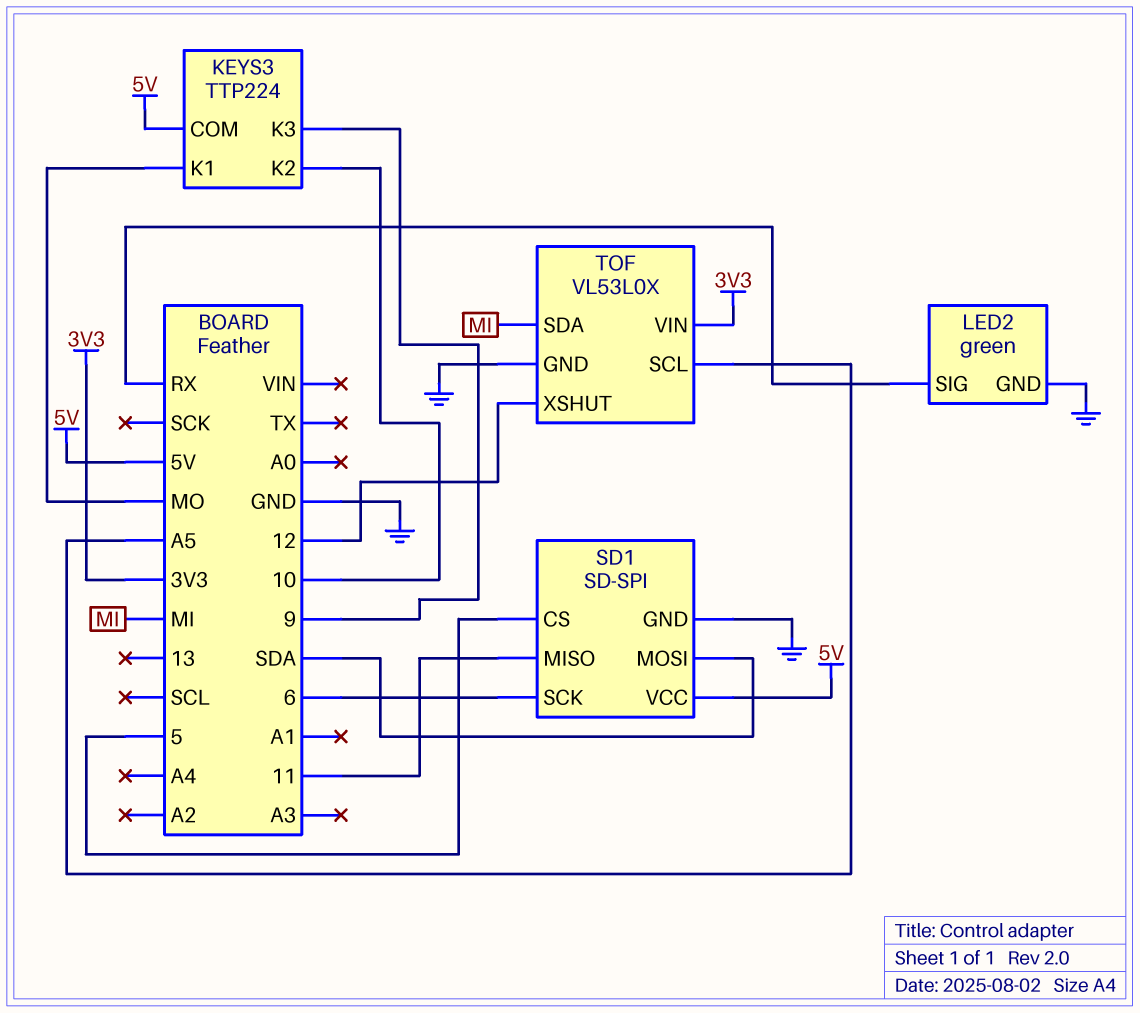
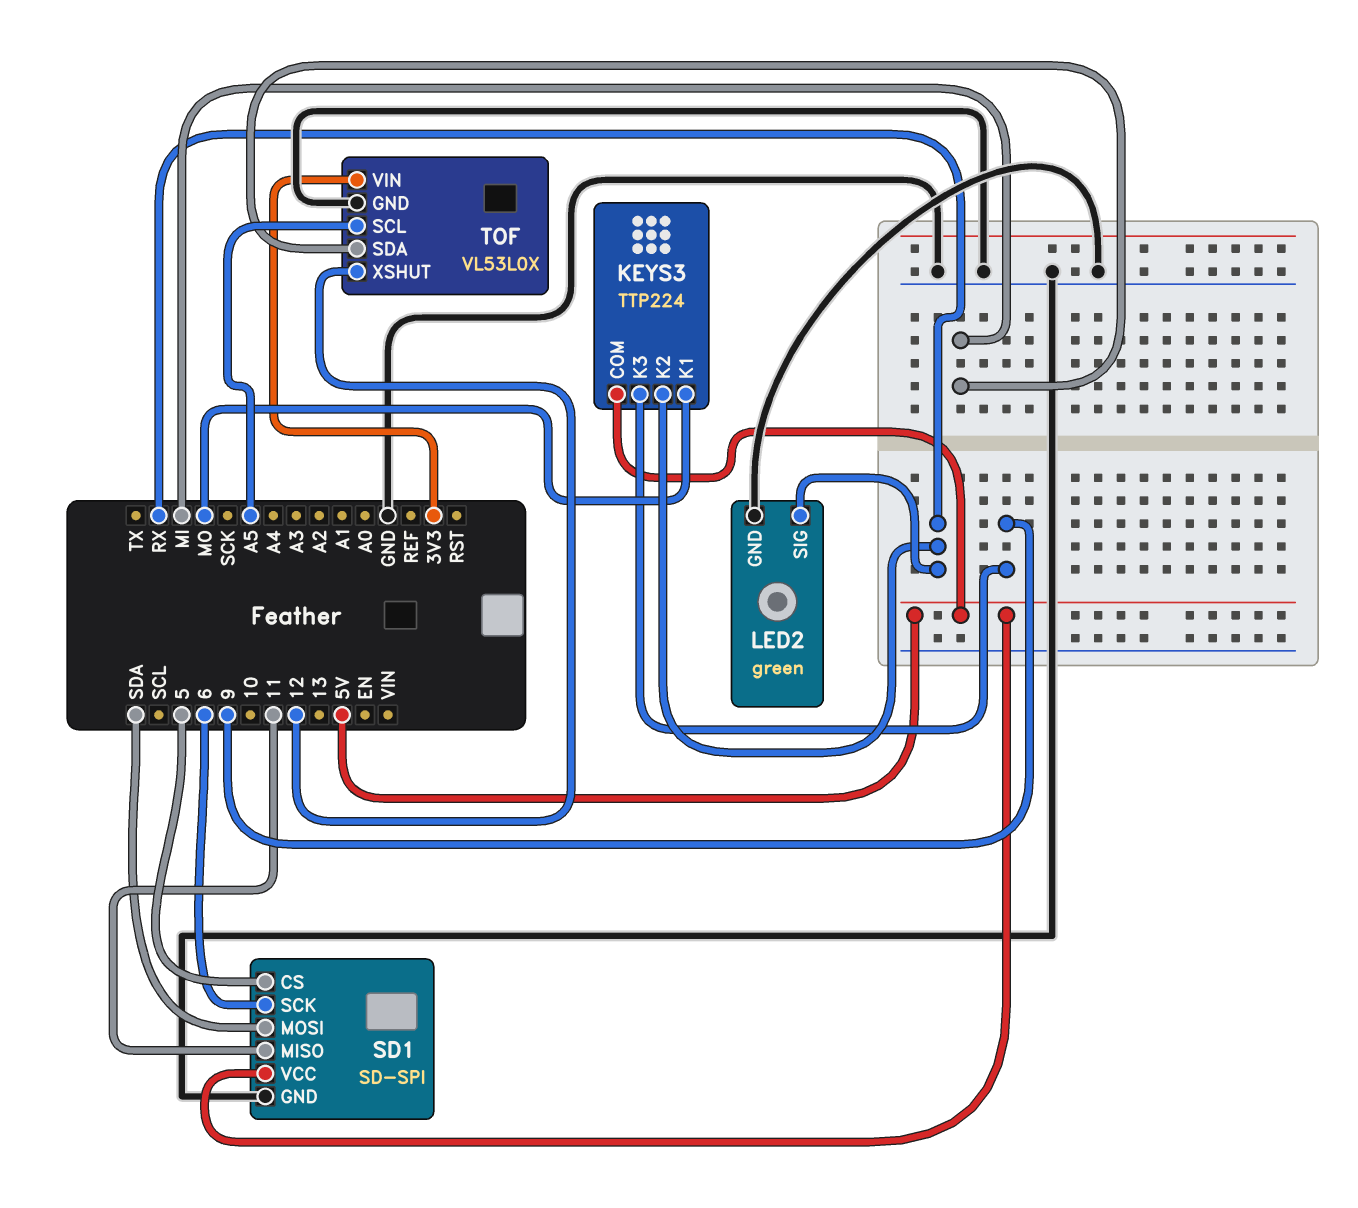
KEYS3 pin K2: 10 -> RX

